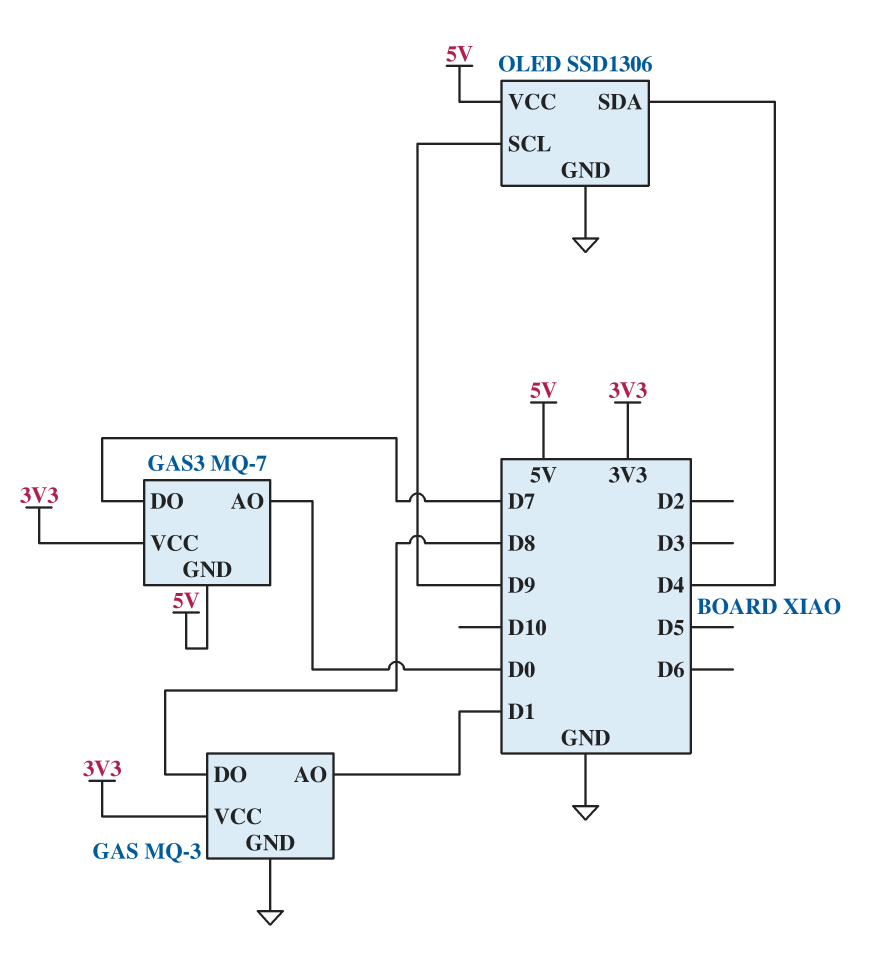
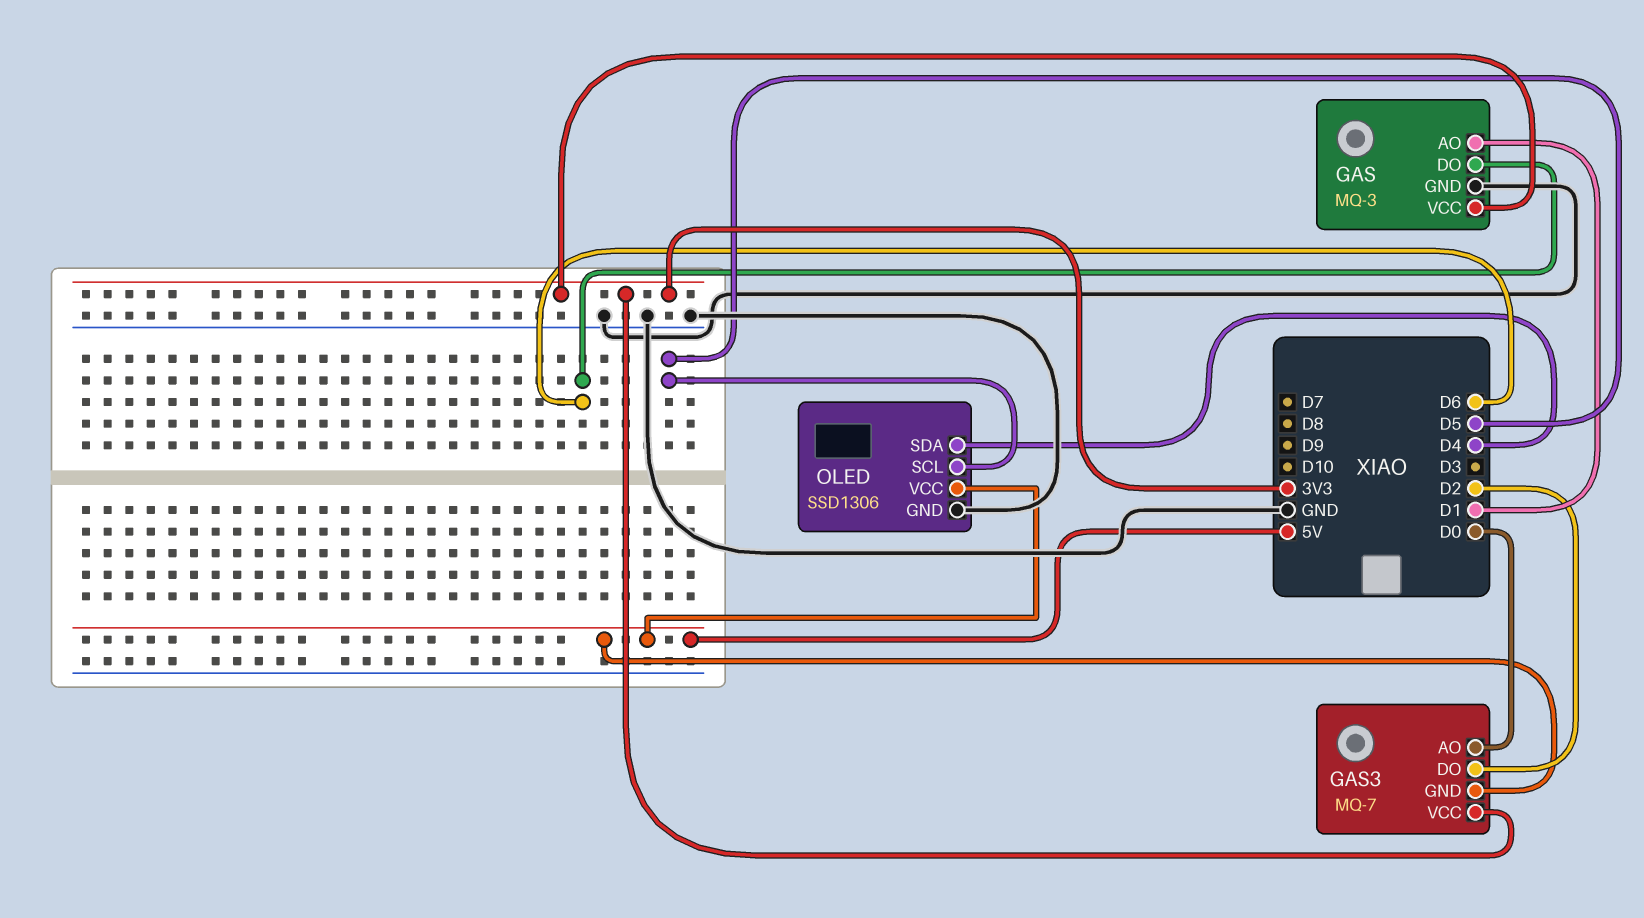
GAS pin DO: D8 -> D6
GAS3 pin DO: D7 -> D2
OLED pin SCL: D9 -> D5

